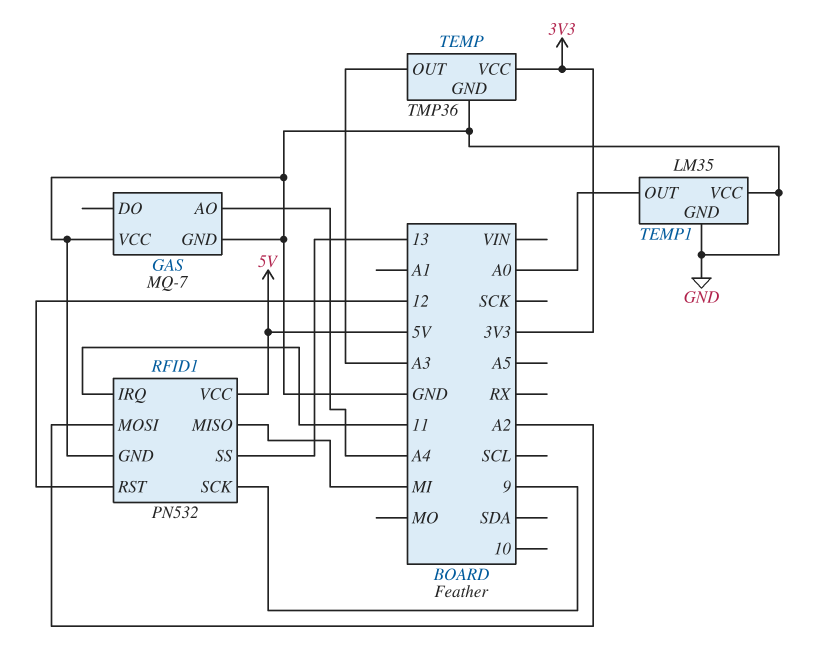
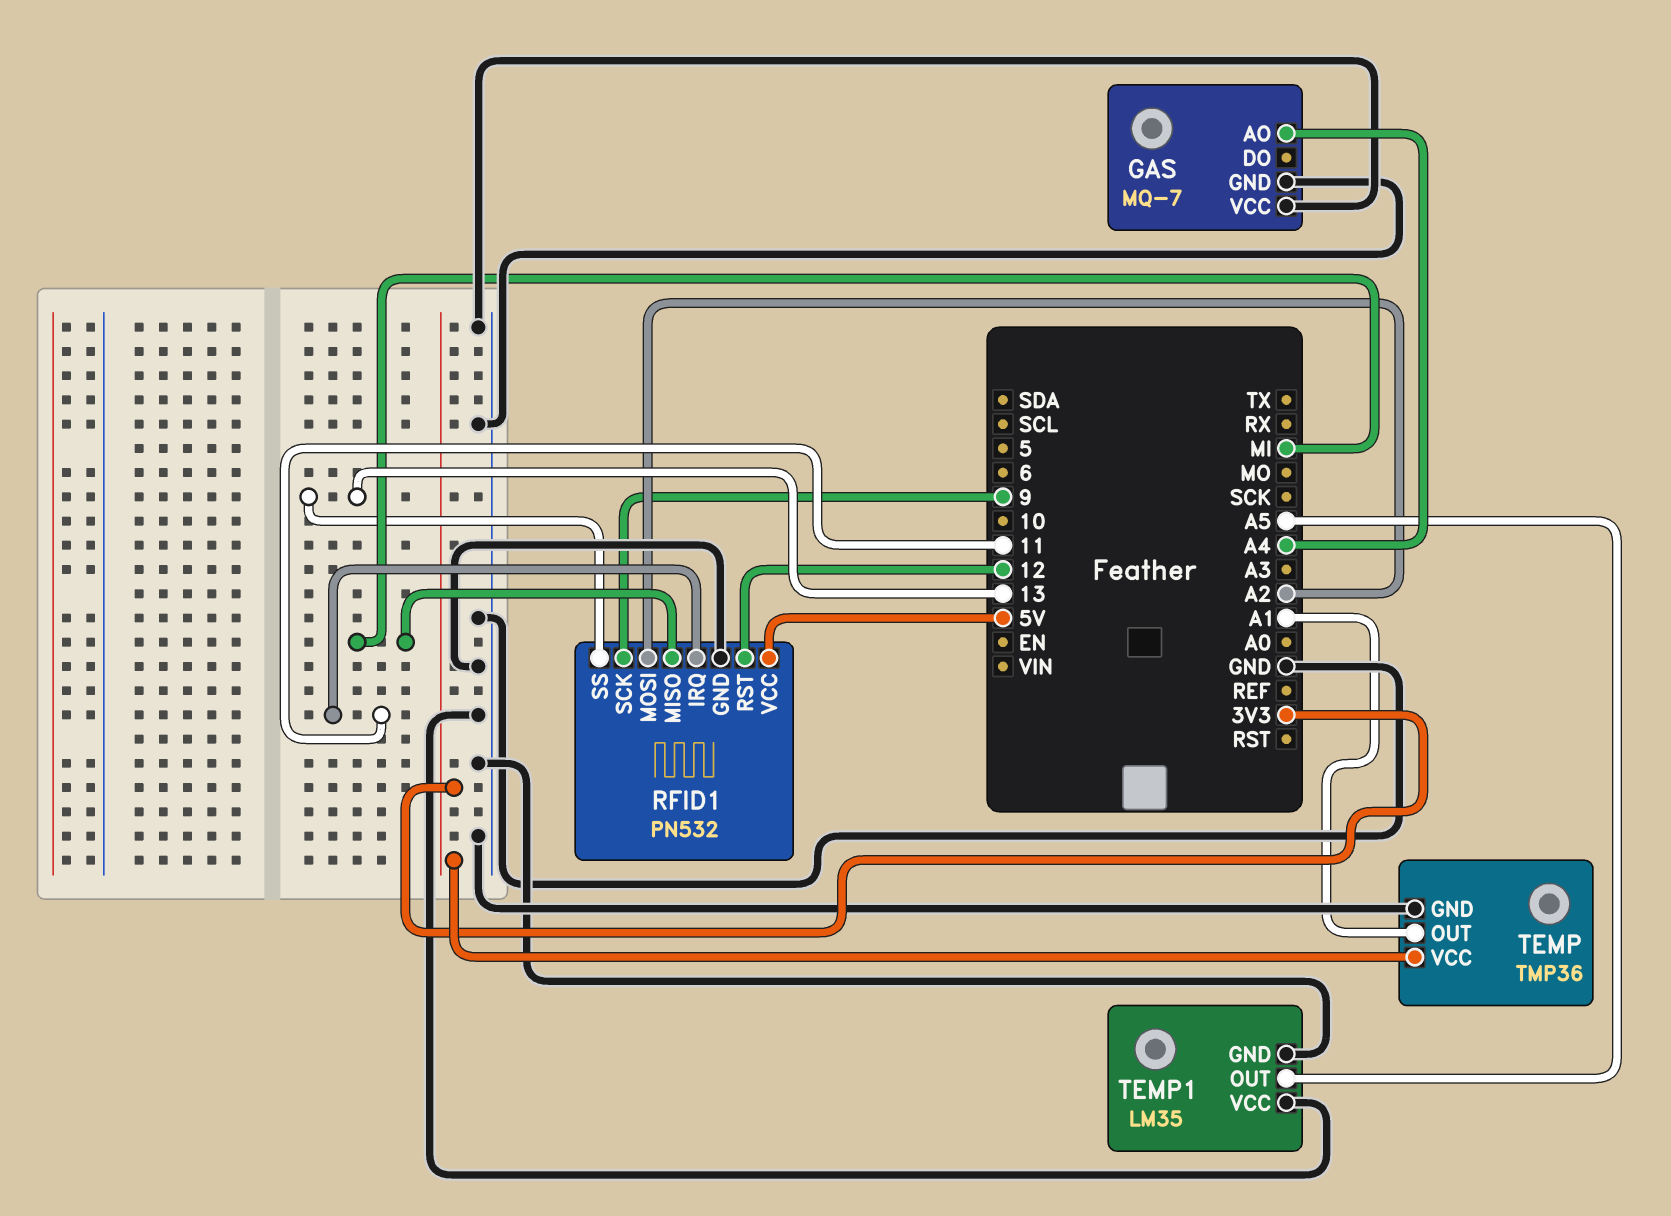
TEMP pin OUT: A3 -> A1
TEMP1 pin OUT: A0 -> A5

